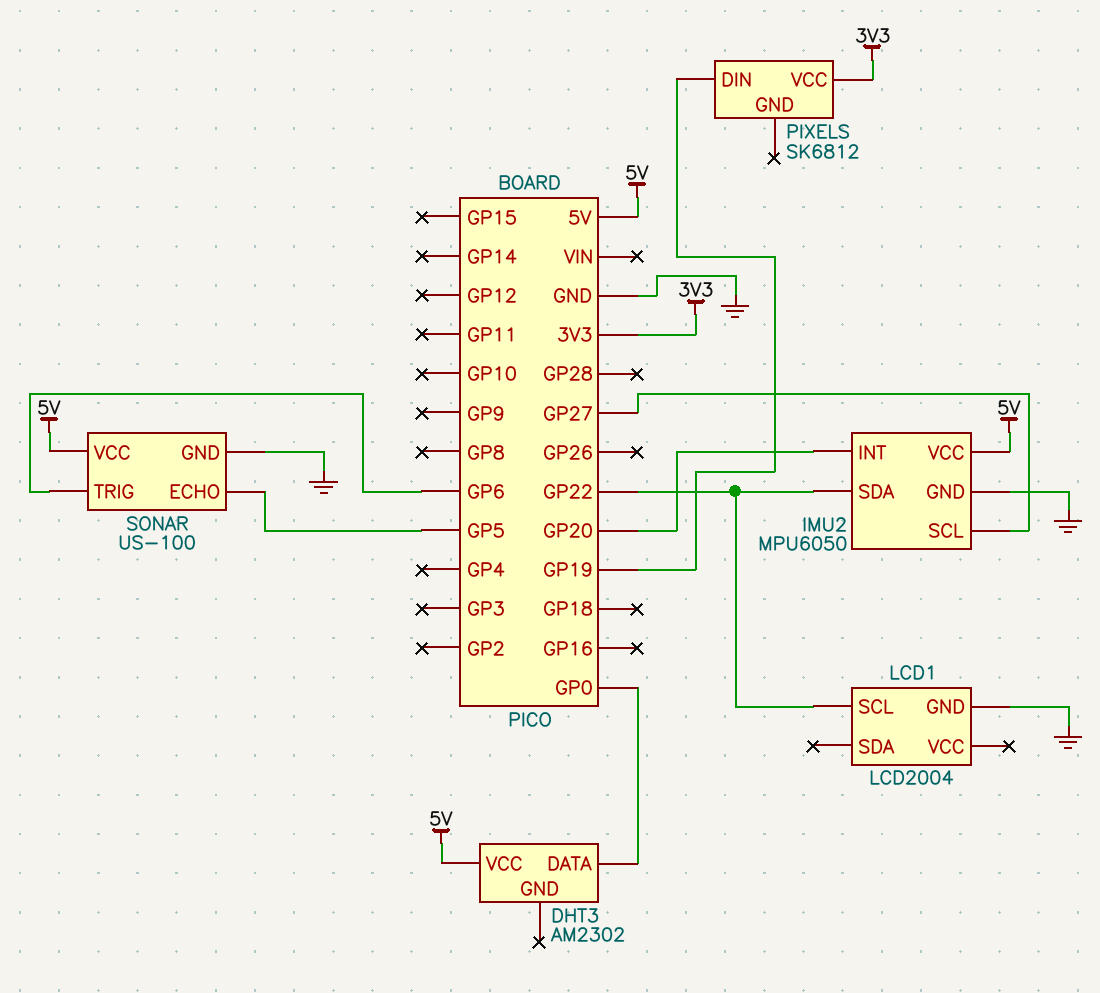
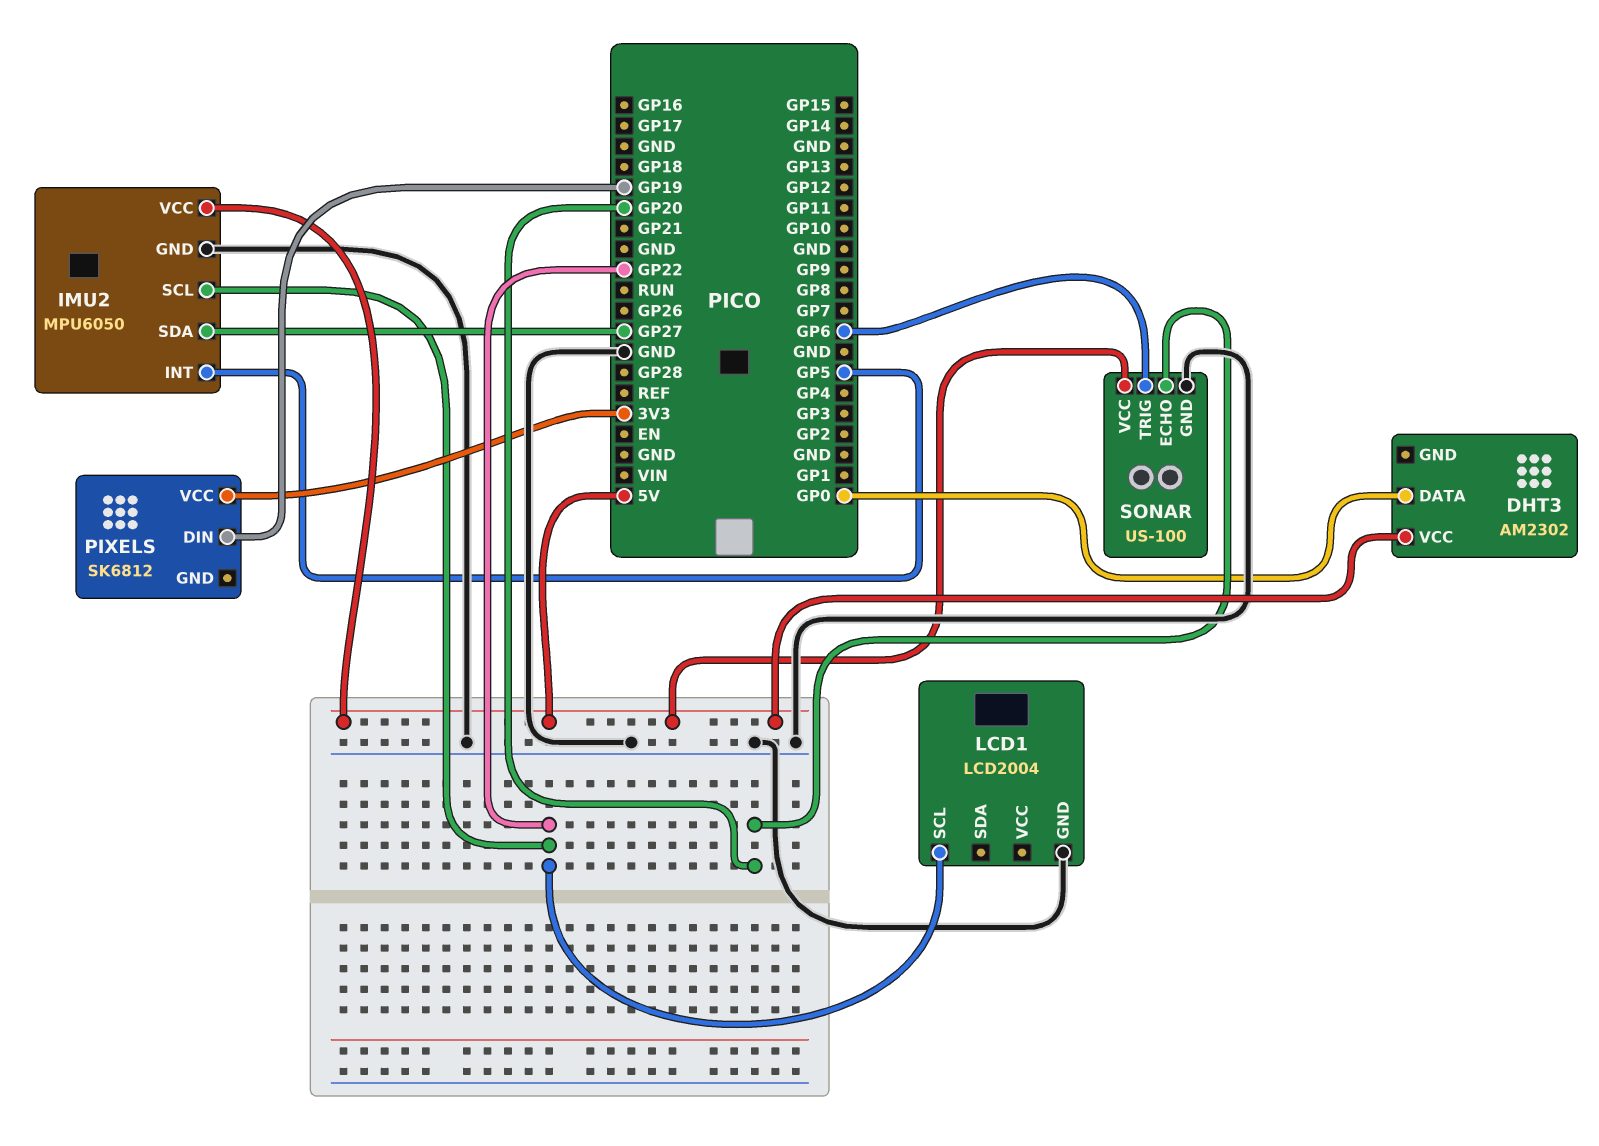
IMU2 pin INT: GP20 -> GP5
IMU2 pin SCL: GP27 -> GP22
IMU2 pin SDA: GP22 -> GP27
SONAR pin ECHO: GP5 -> GP20

